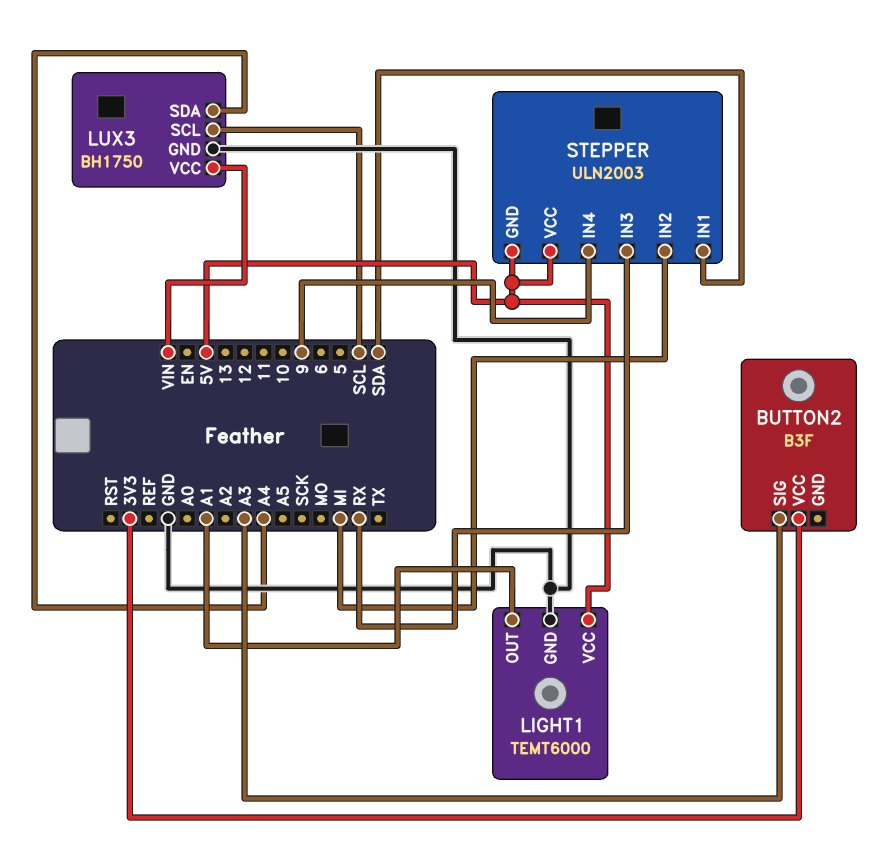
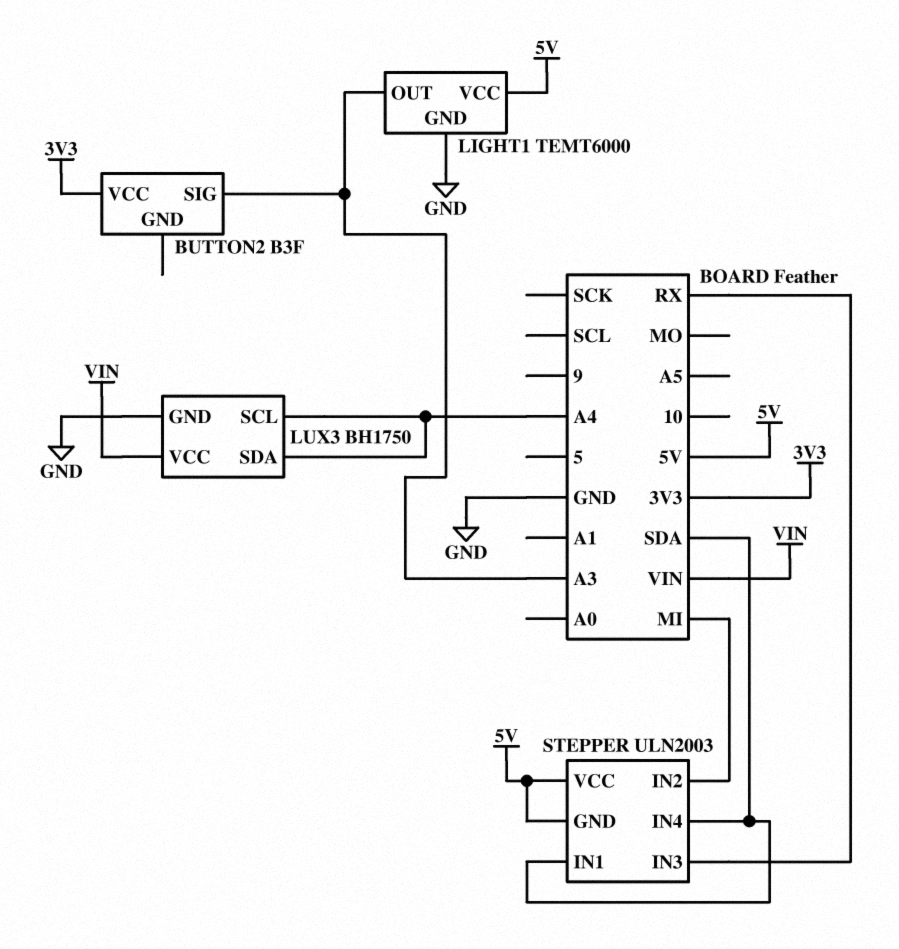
LIGHT1 pin OUT: A1 -> A3
LUX3 pin SCL: SCL -> A4
STEPPER pin IN4: 9 -> SDA

